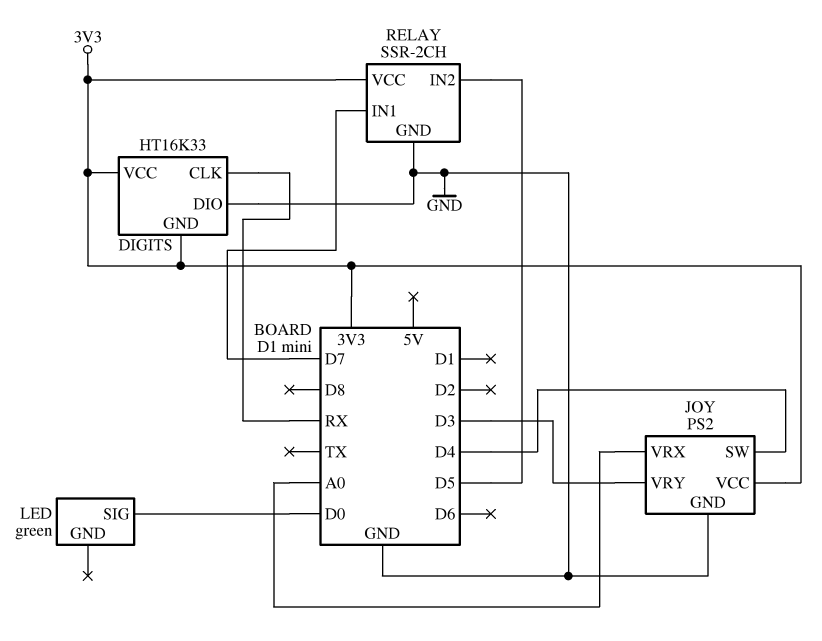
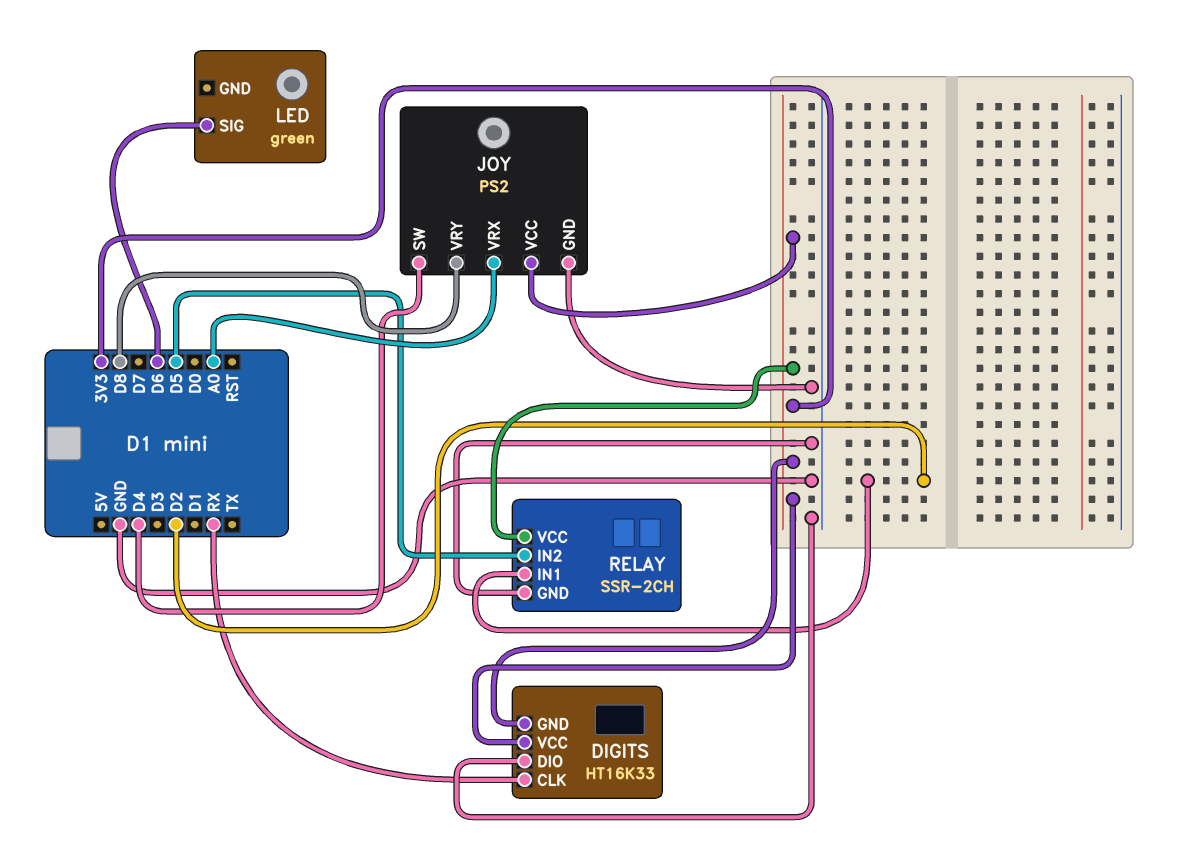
JOY pin VRY: D3 -> D8
LED pin SIG: D0 -> D6
RELAY pin IN1: D7 -> D2

